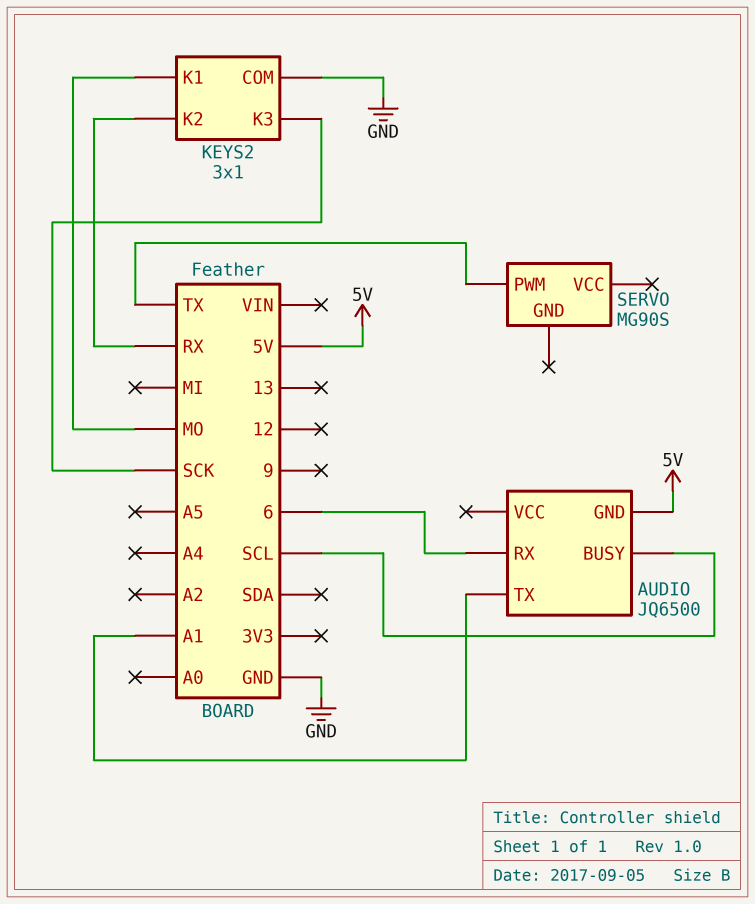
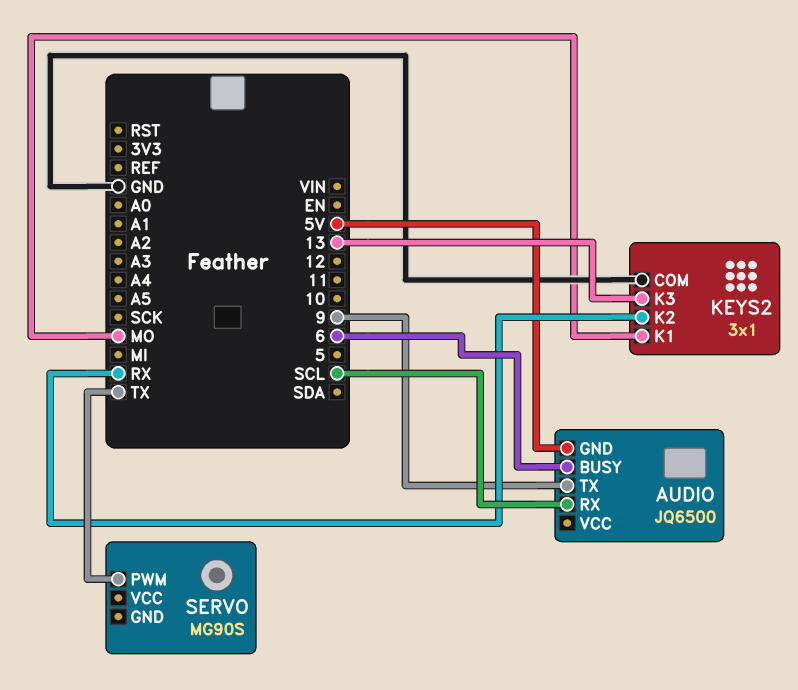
AUDIO pin BUSY: SCL -> 6
AUDIO pin RX: 6 -> SCL
AUDIO pin TX: A1 -> 9
KEYS2 pin K3: SCK -> 13

